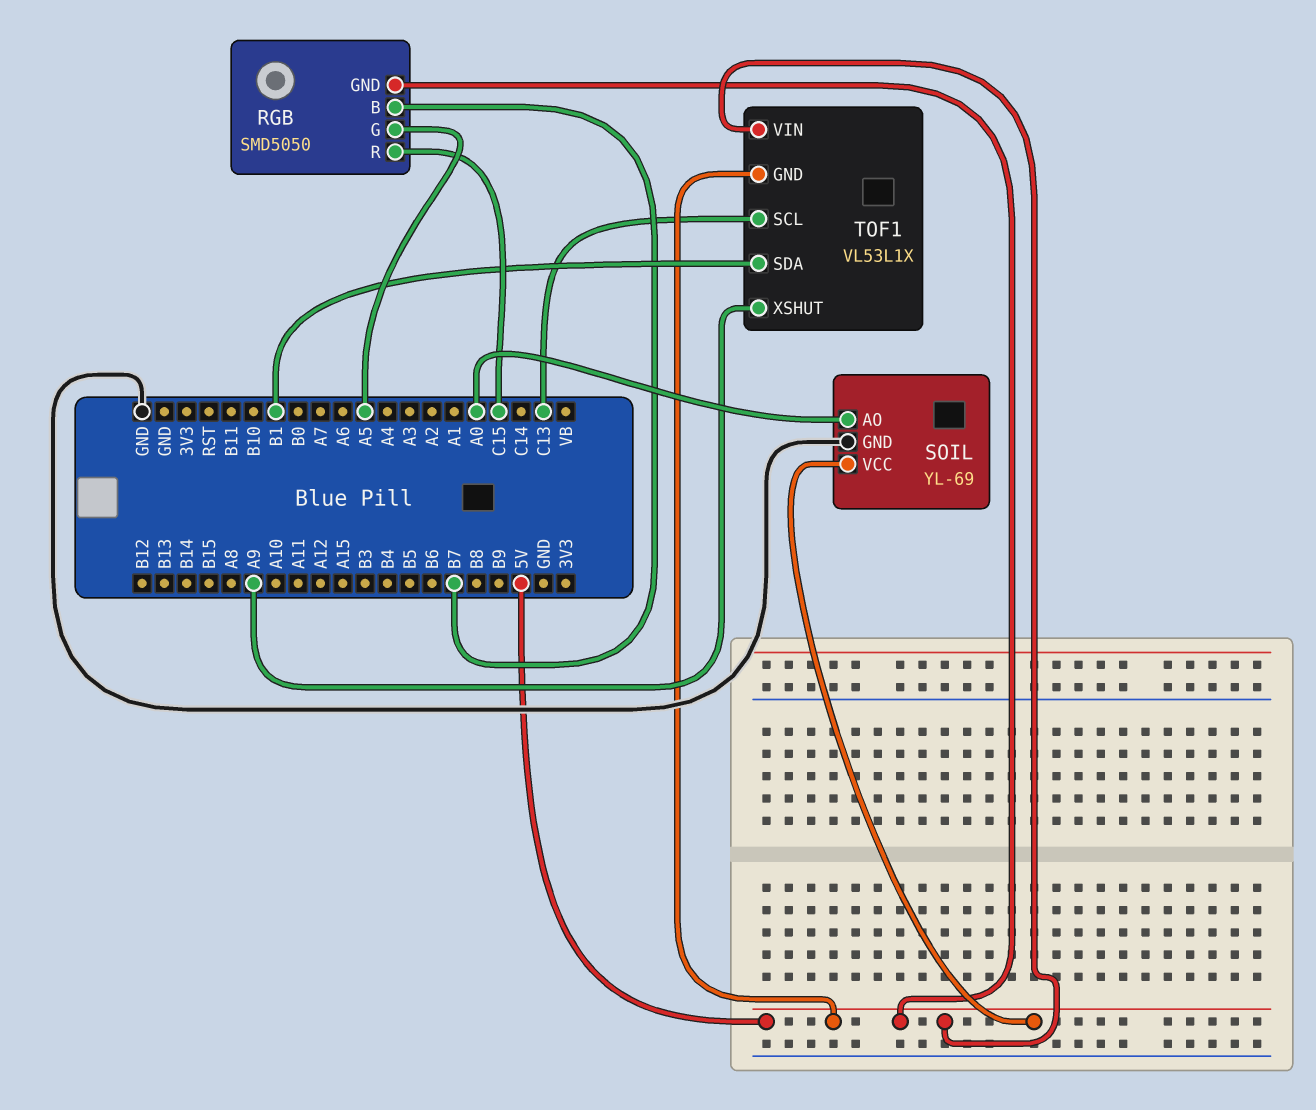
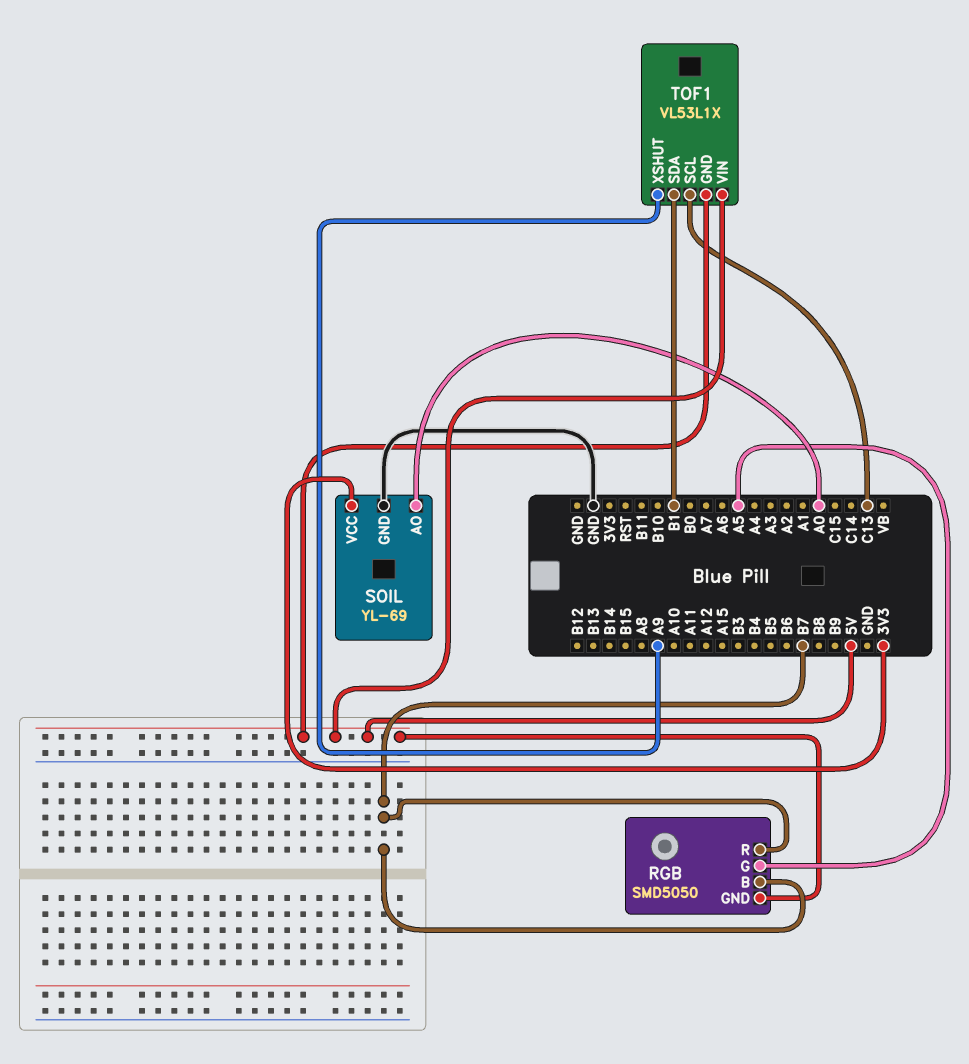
RGB pin R: C15 -> B7
SOIL pin VCC: 5V -> 3V3

